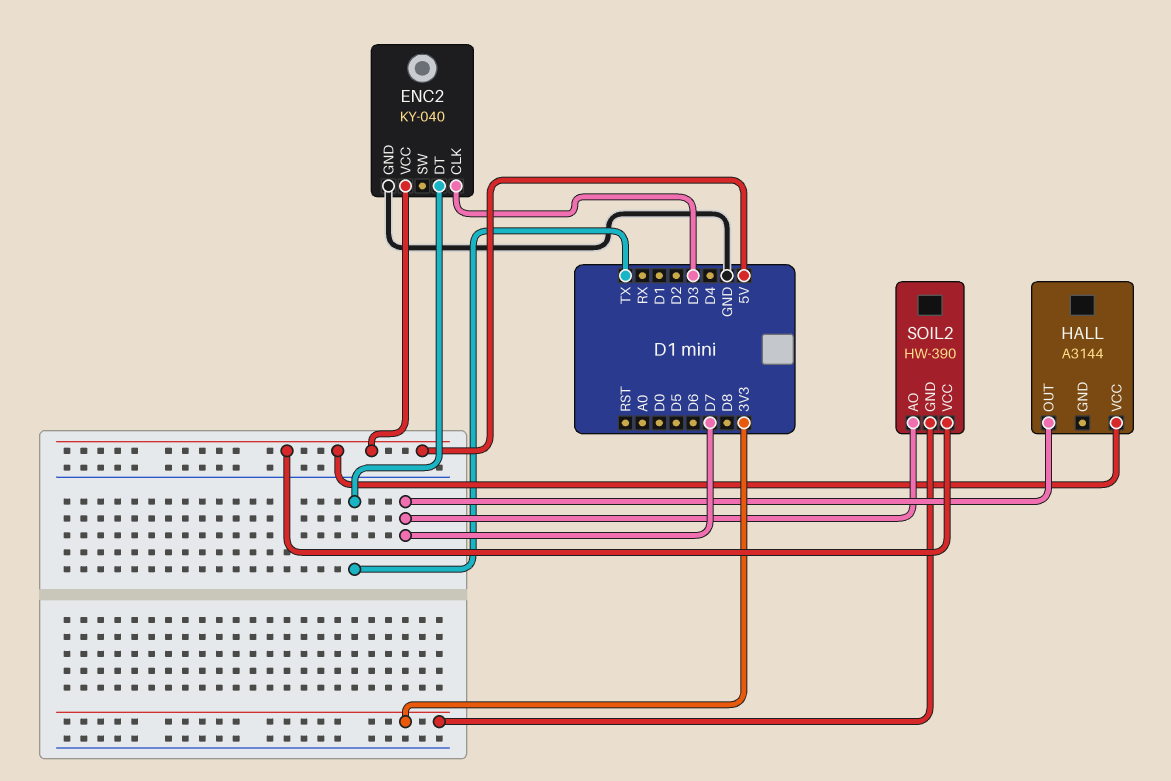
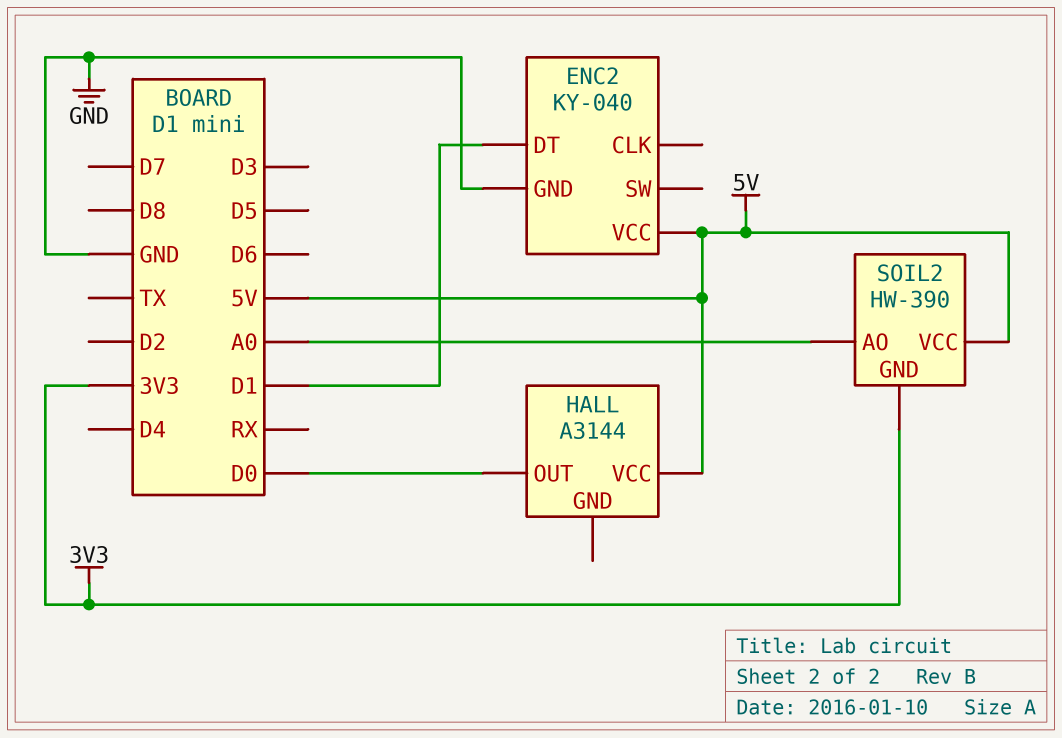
ENC2 pin CLK: D3 -> none
ENC2 pin DT: TX -> D1
HALL pin OUT: D7 -> D0
SOIL2 pin AO: D7 -> A0

